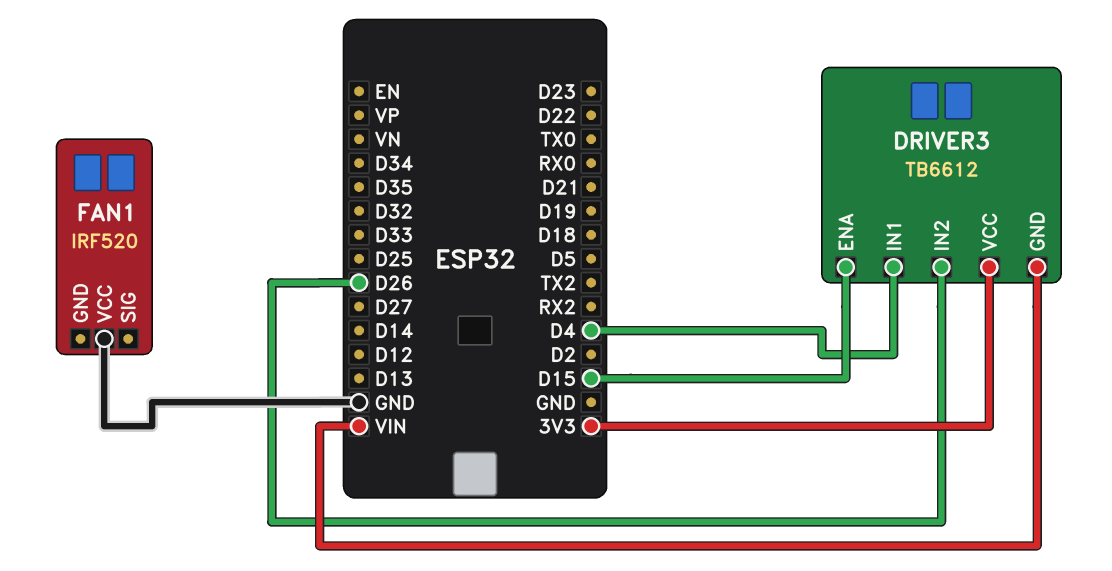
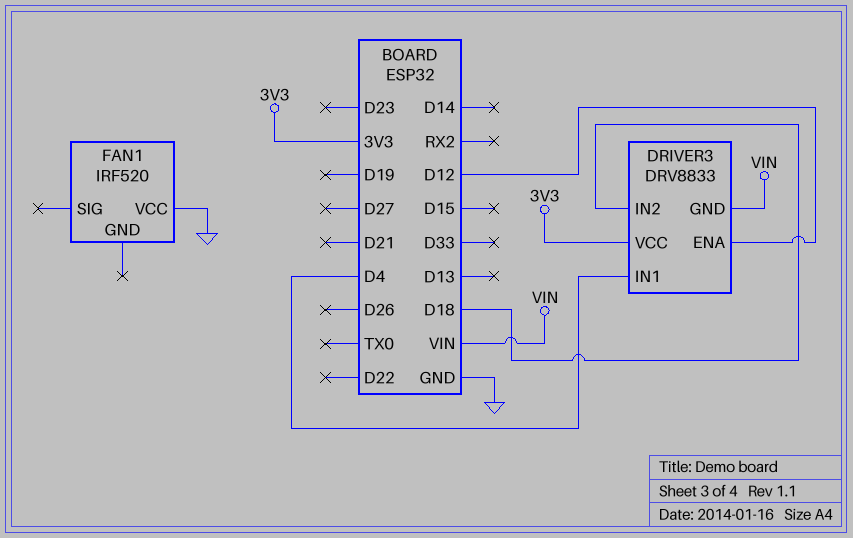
DRIVER3: TB6612 -> DRV8833
DRIVER3 pin ENA: D15 -> D12
DRIVER3 pin IN2: D26 -> D18

